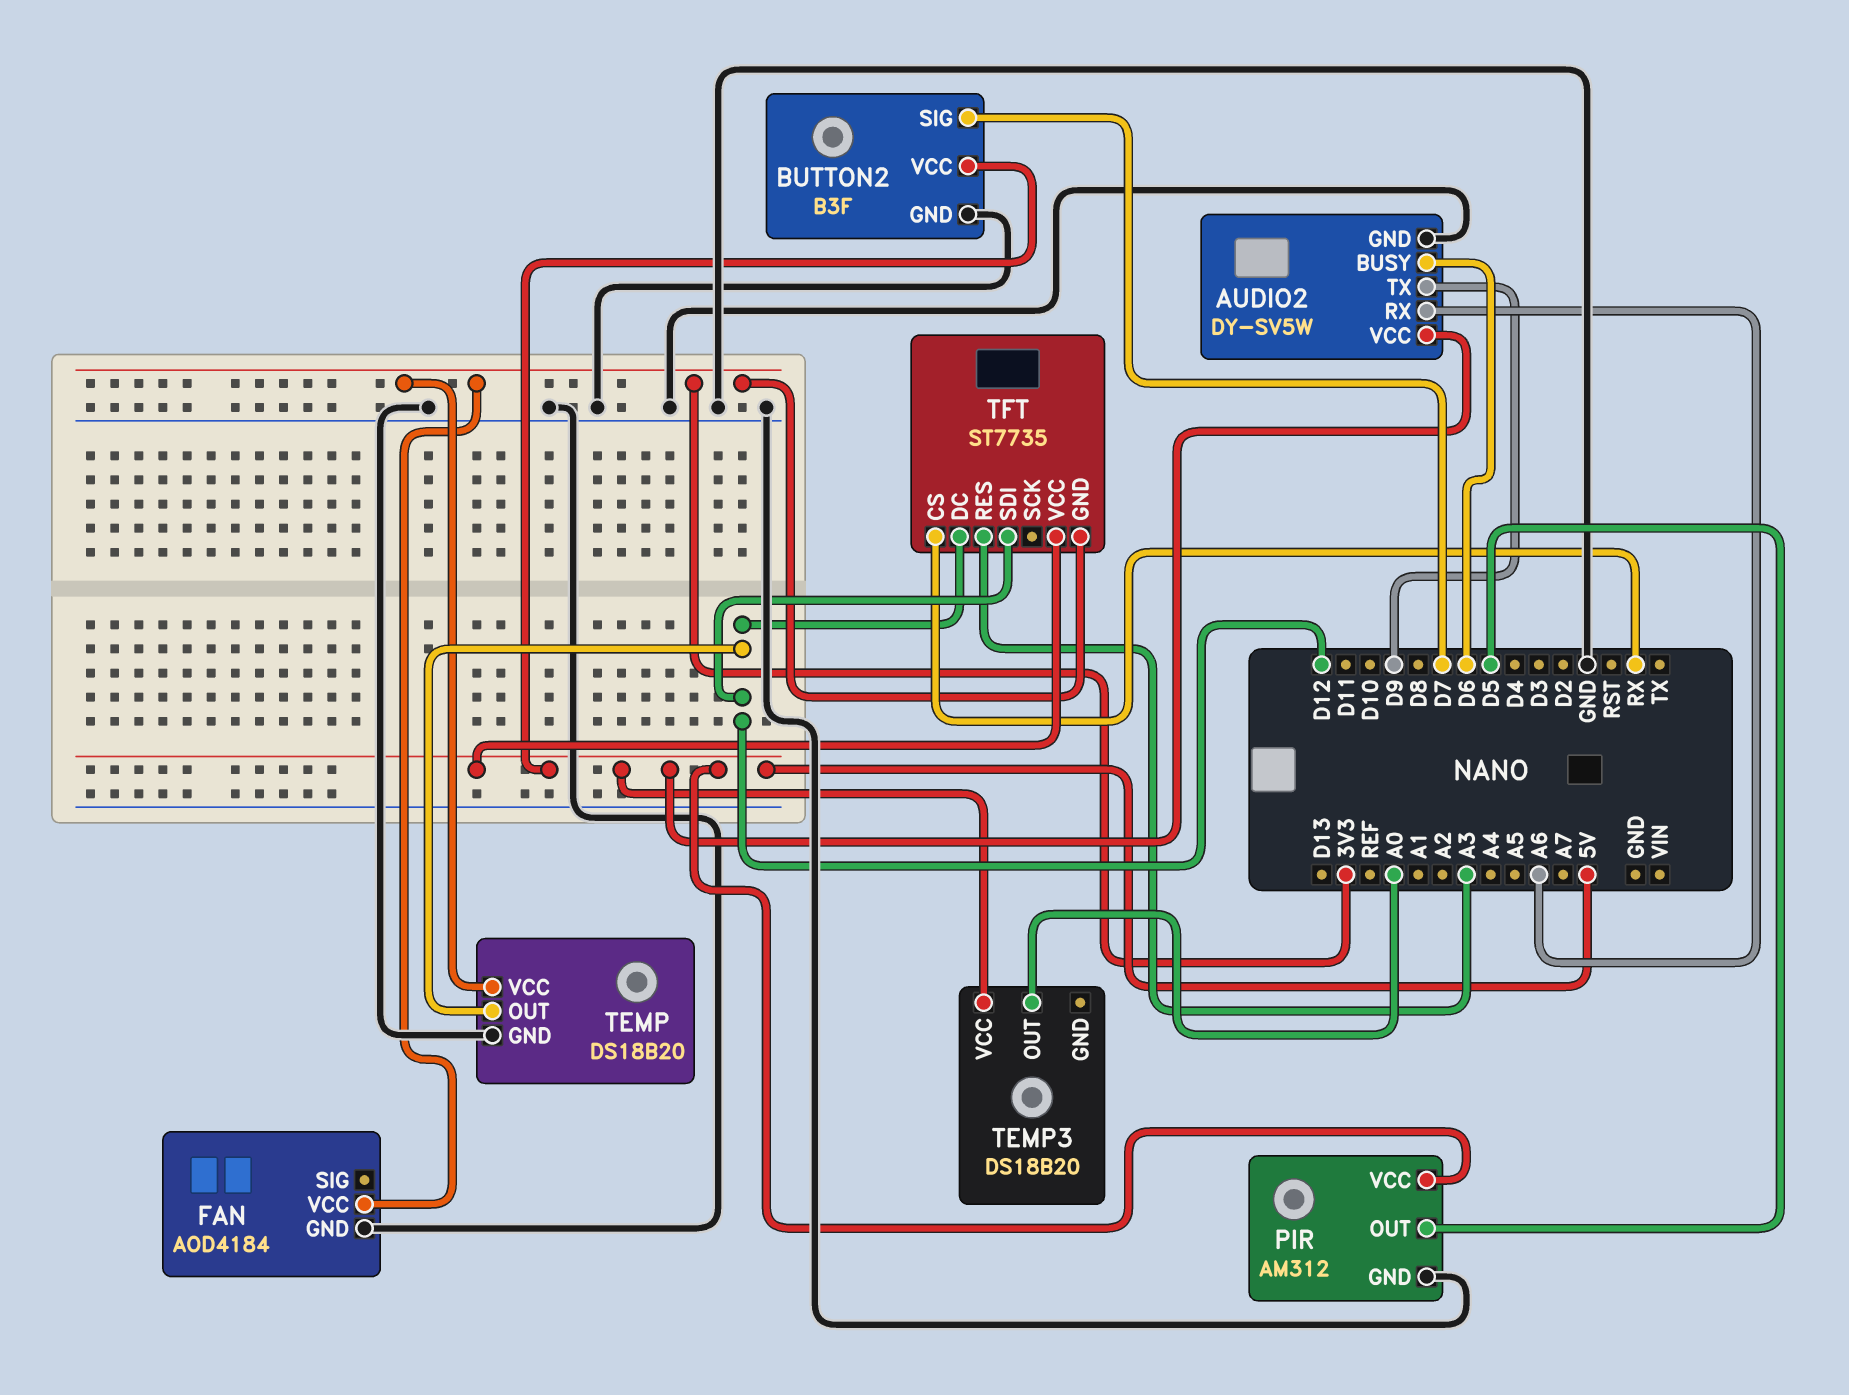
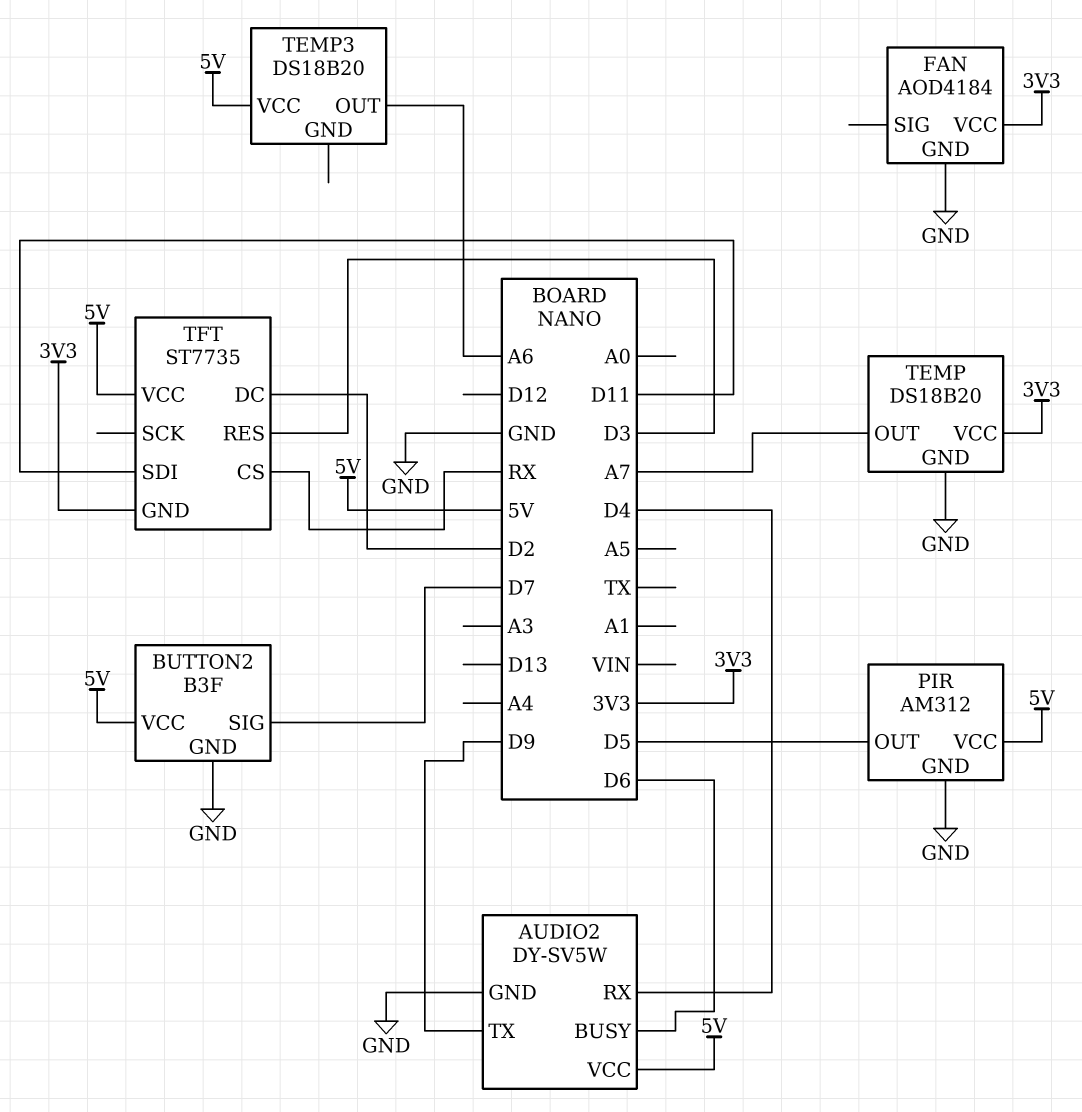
AUDIO2 pin RX: A6 -> D4
TEMP pin OUT: D12 -> A7
TEMP3 pin OUT: A0 -> A6
TFT pin DC: D12 -> D2
TFT pin RES: A3 -> D3
TFT pin SDI: D12 -> D11

